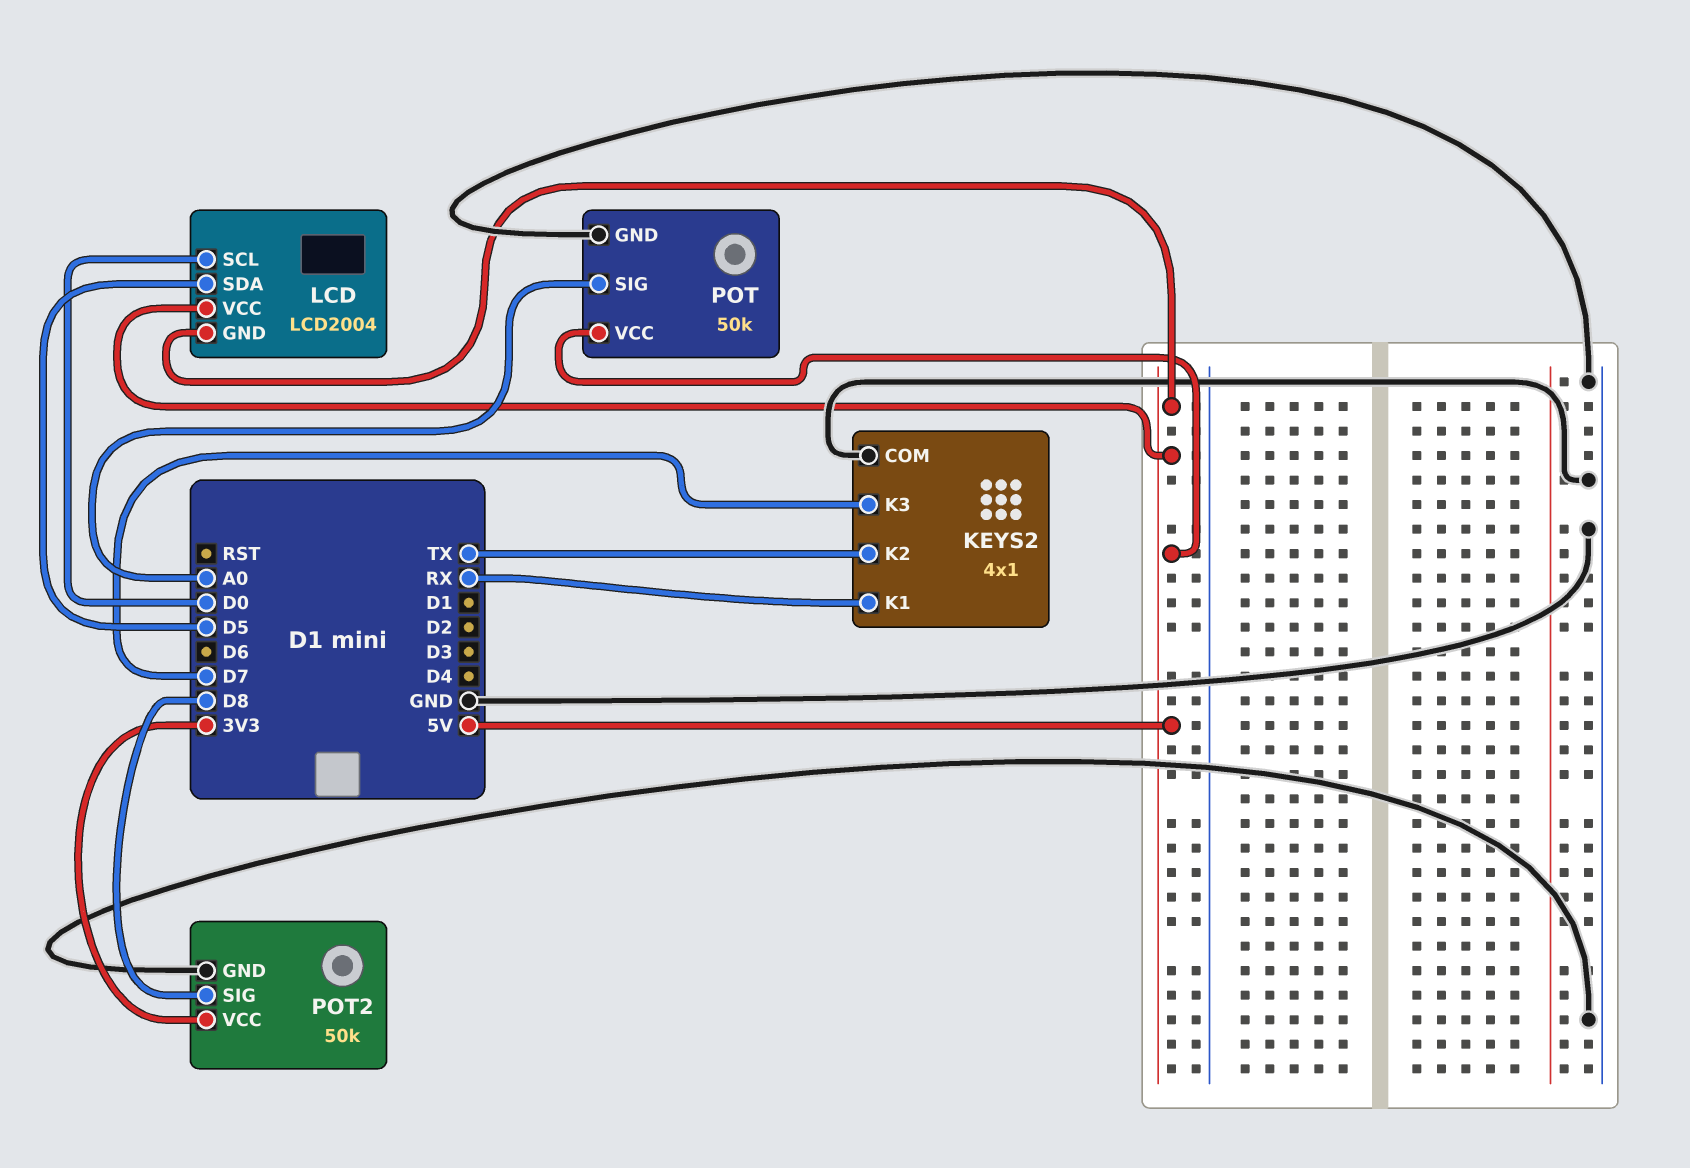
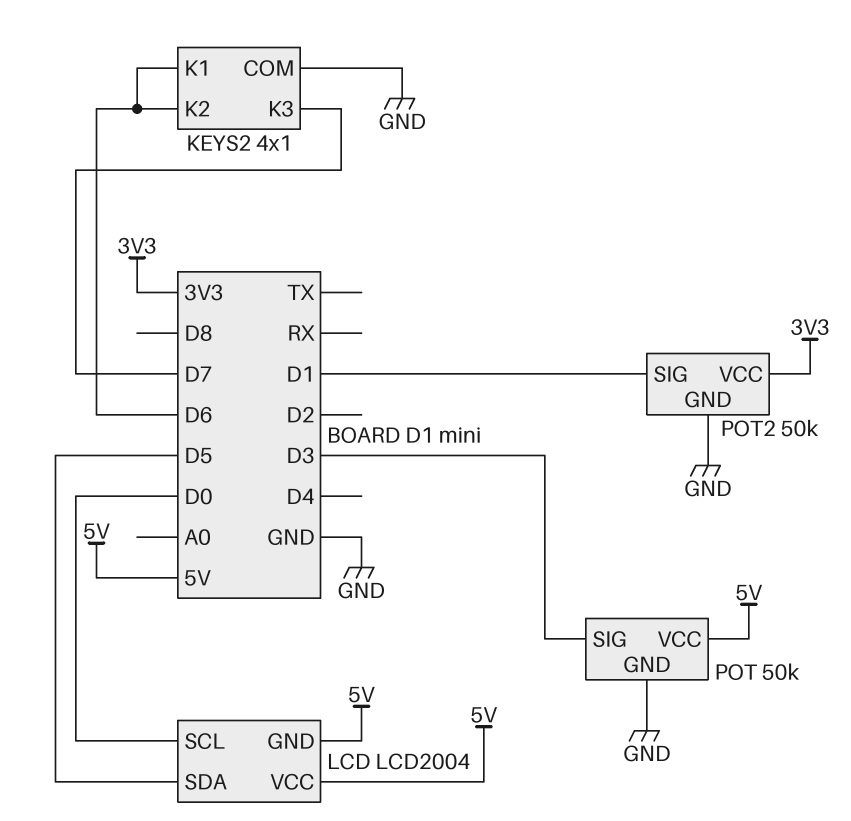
KEYS2 pin K1: RX -> D6
KEYS2 pin K2: TX -> D6
POT pin SIG: A0 -> D3
POT2 pin SIG: D8 -> D1

